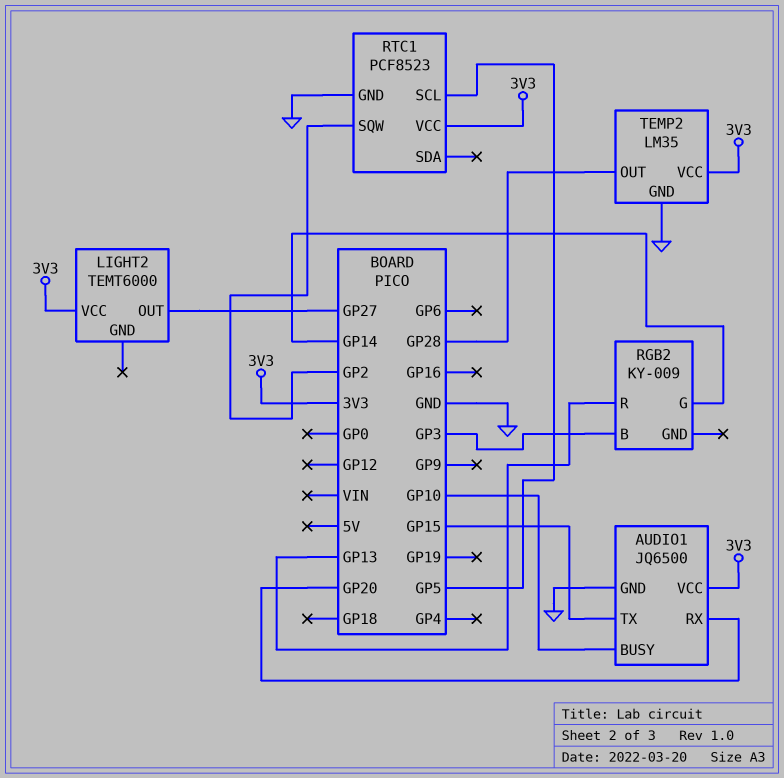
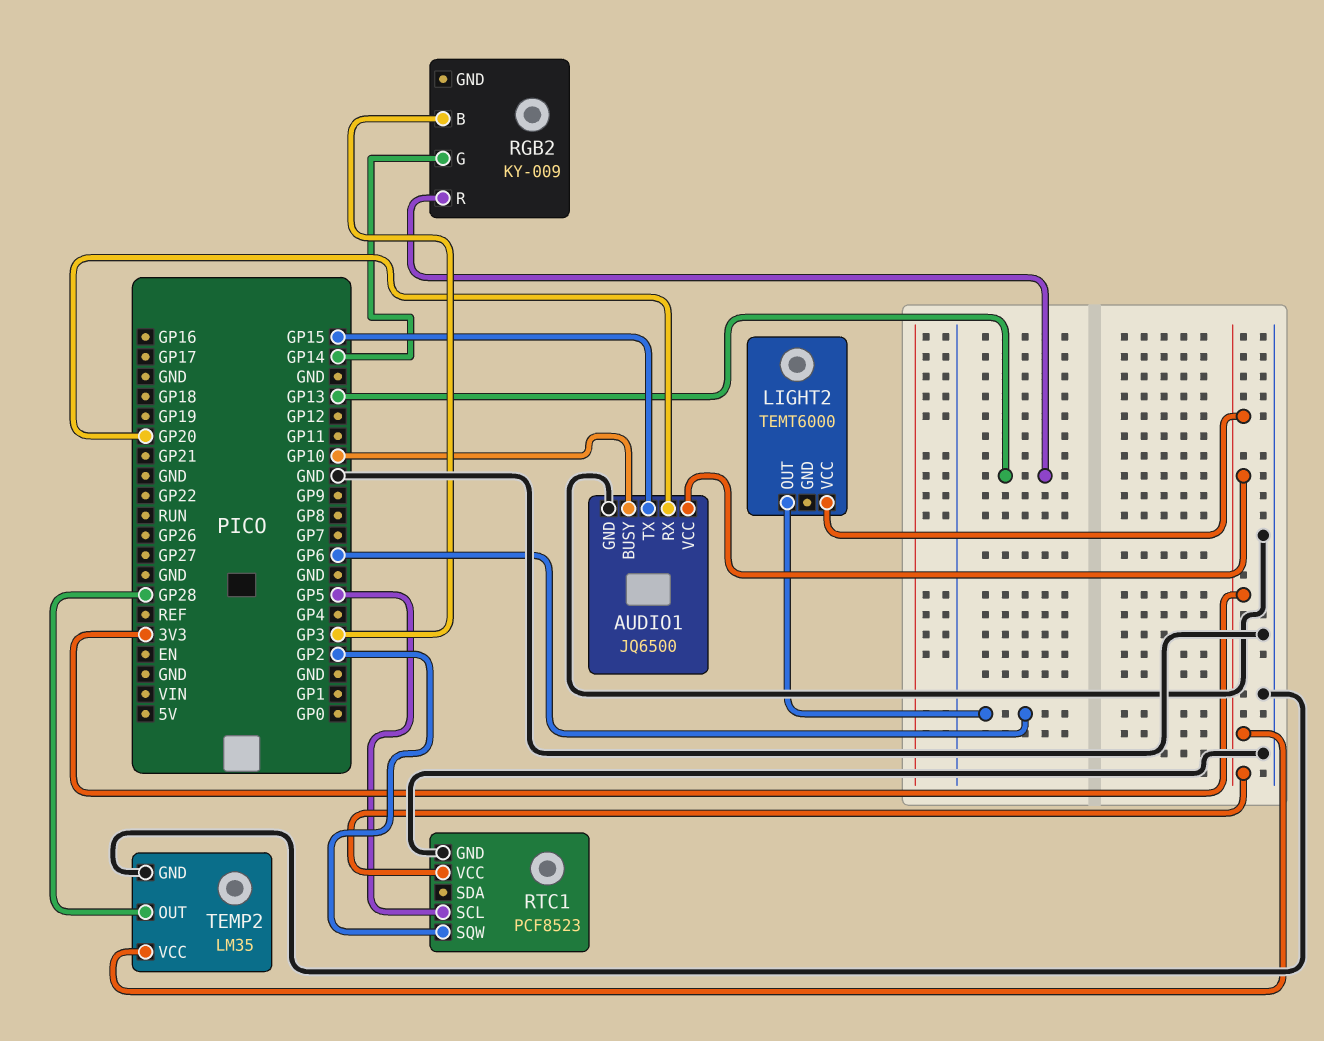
LIGHT2 pin OUT: GP27 -> GP6

